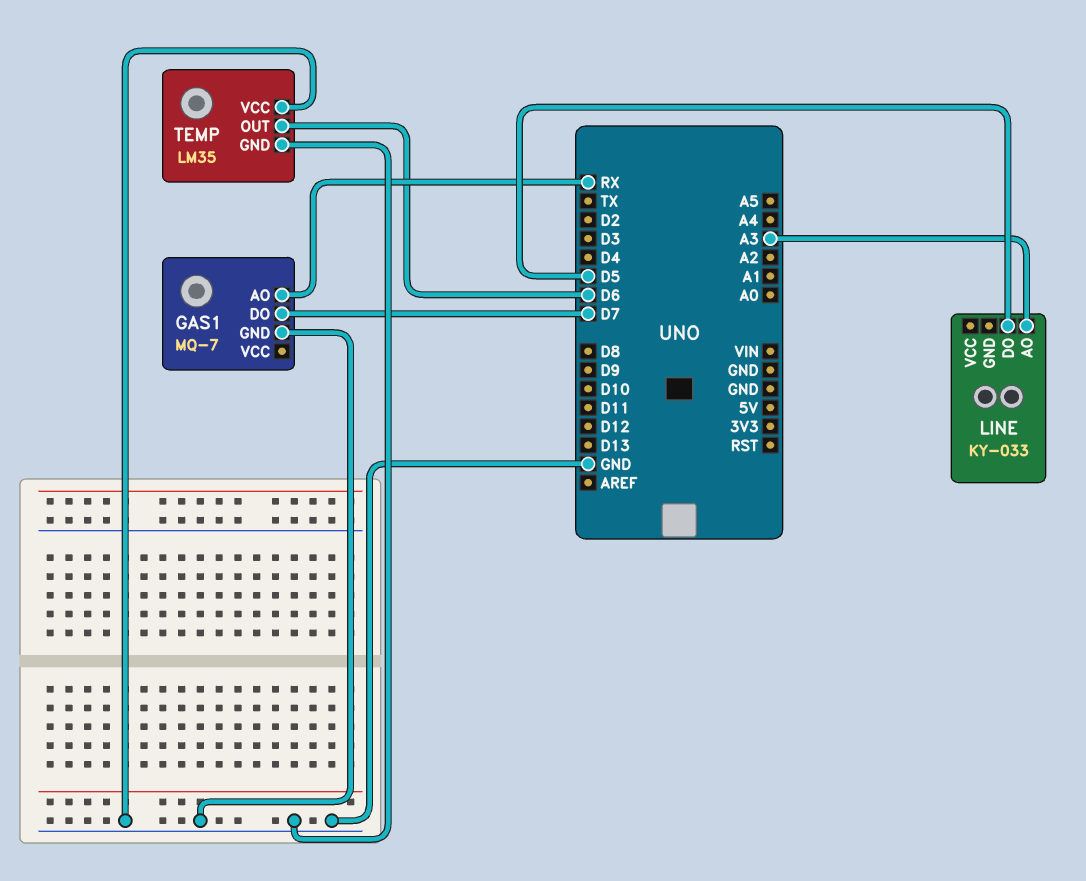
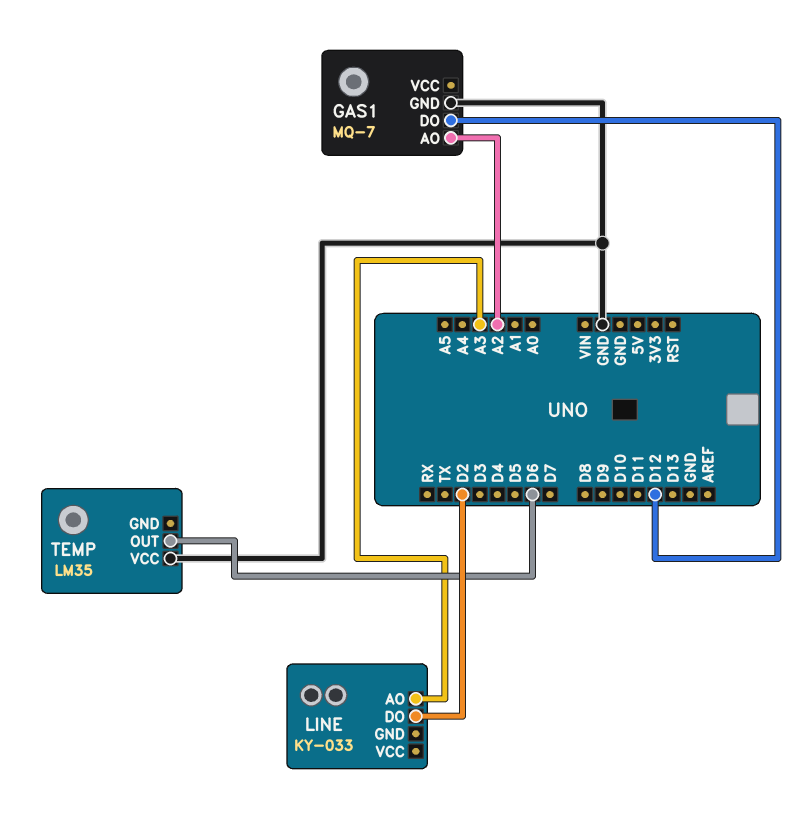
GAS1 pin AO: RX -> A2
GAS1 pin DO: D7 -> D12
LINE pin DO: D5 -> D2
TEMP pin GND: GND -> none

